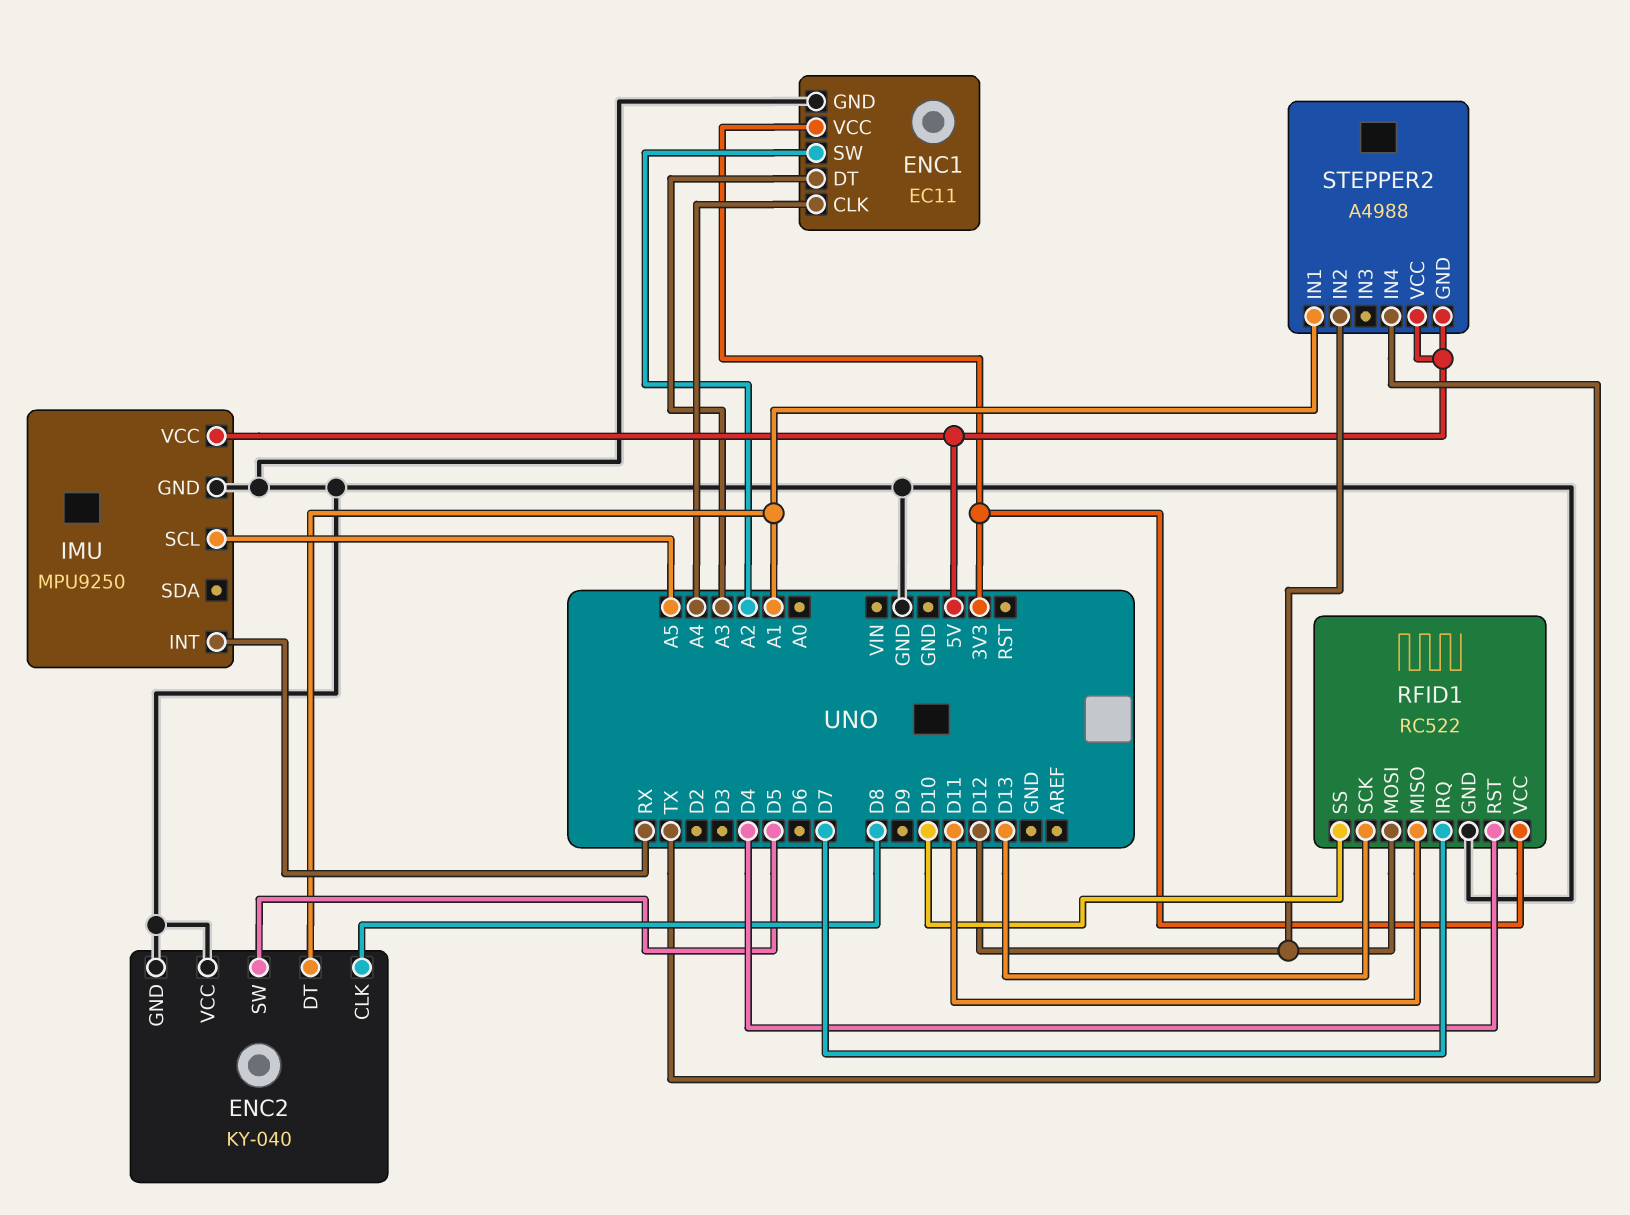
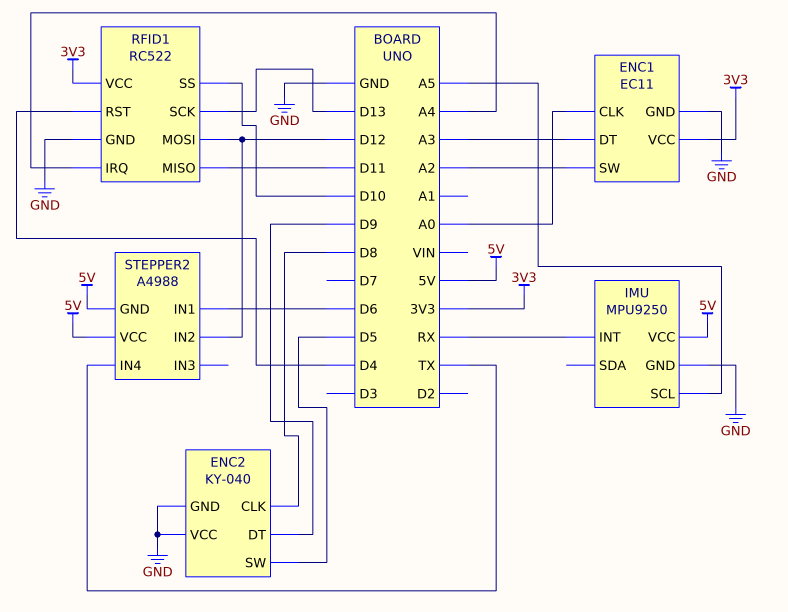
ENC1 pin CLK: A4 -> A0
ENC2 pin DT: A1 -> D9
RFID1 pin IRQ: D7 -> A4
STEPPER2 pin IN1: A1 -> D6

